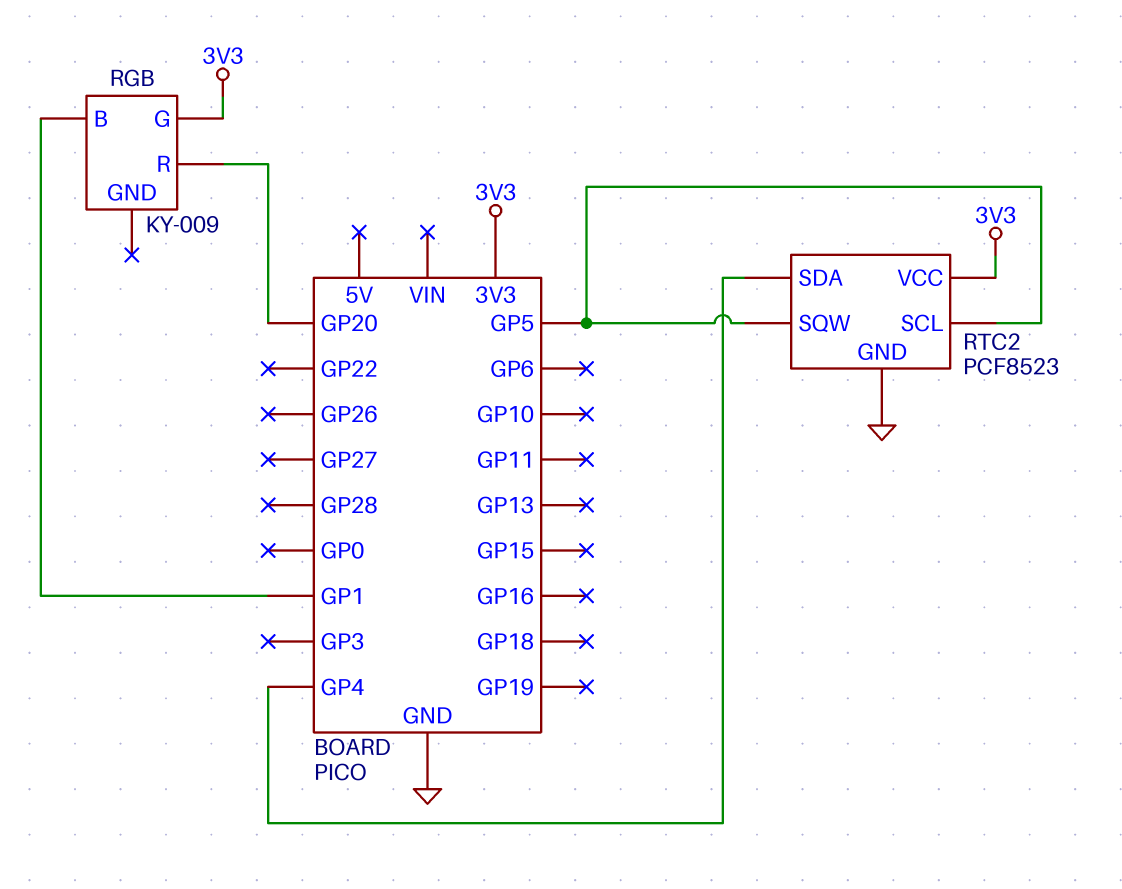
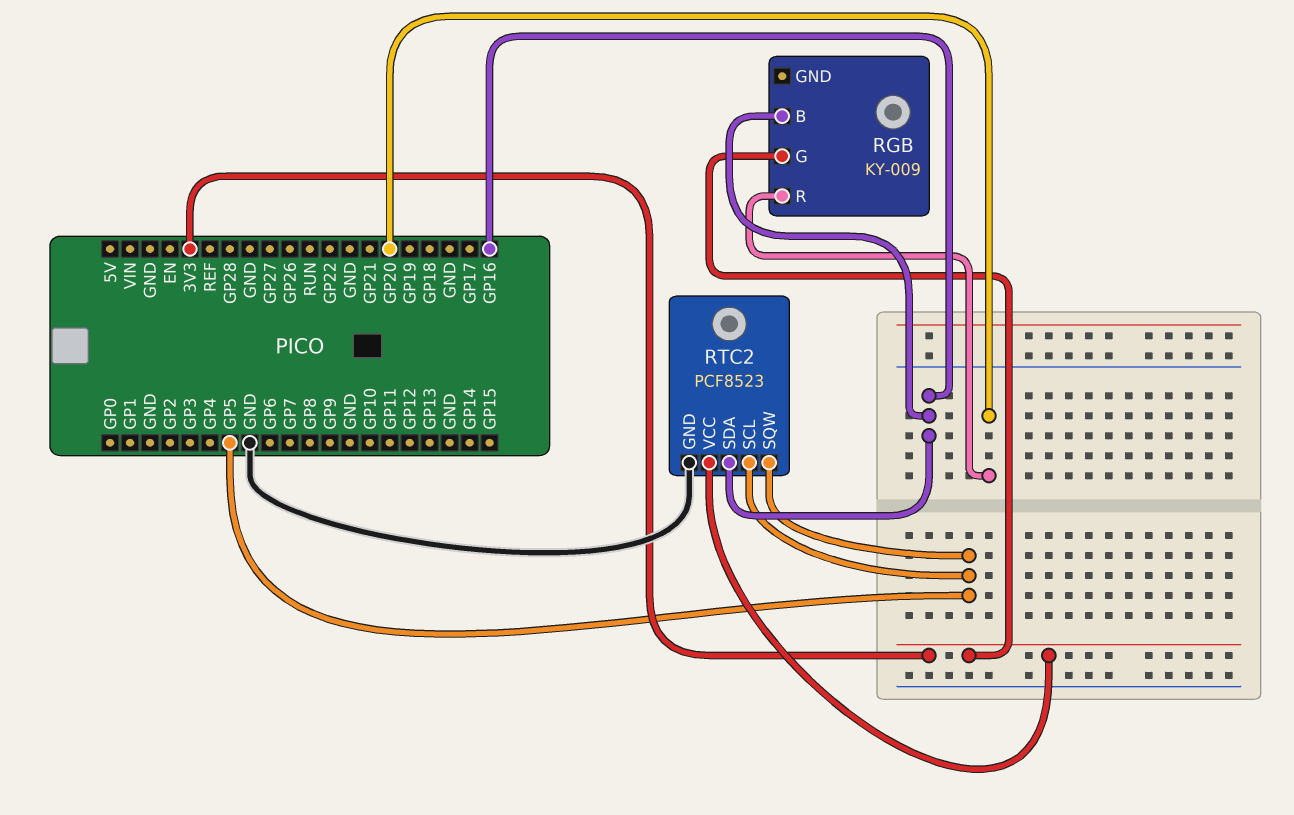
RGB pin B: GP1 -> GP16
RTC2 pin SDA: GP4 -> GP16

